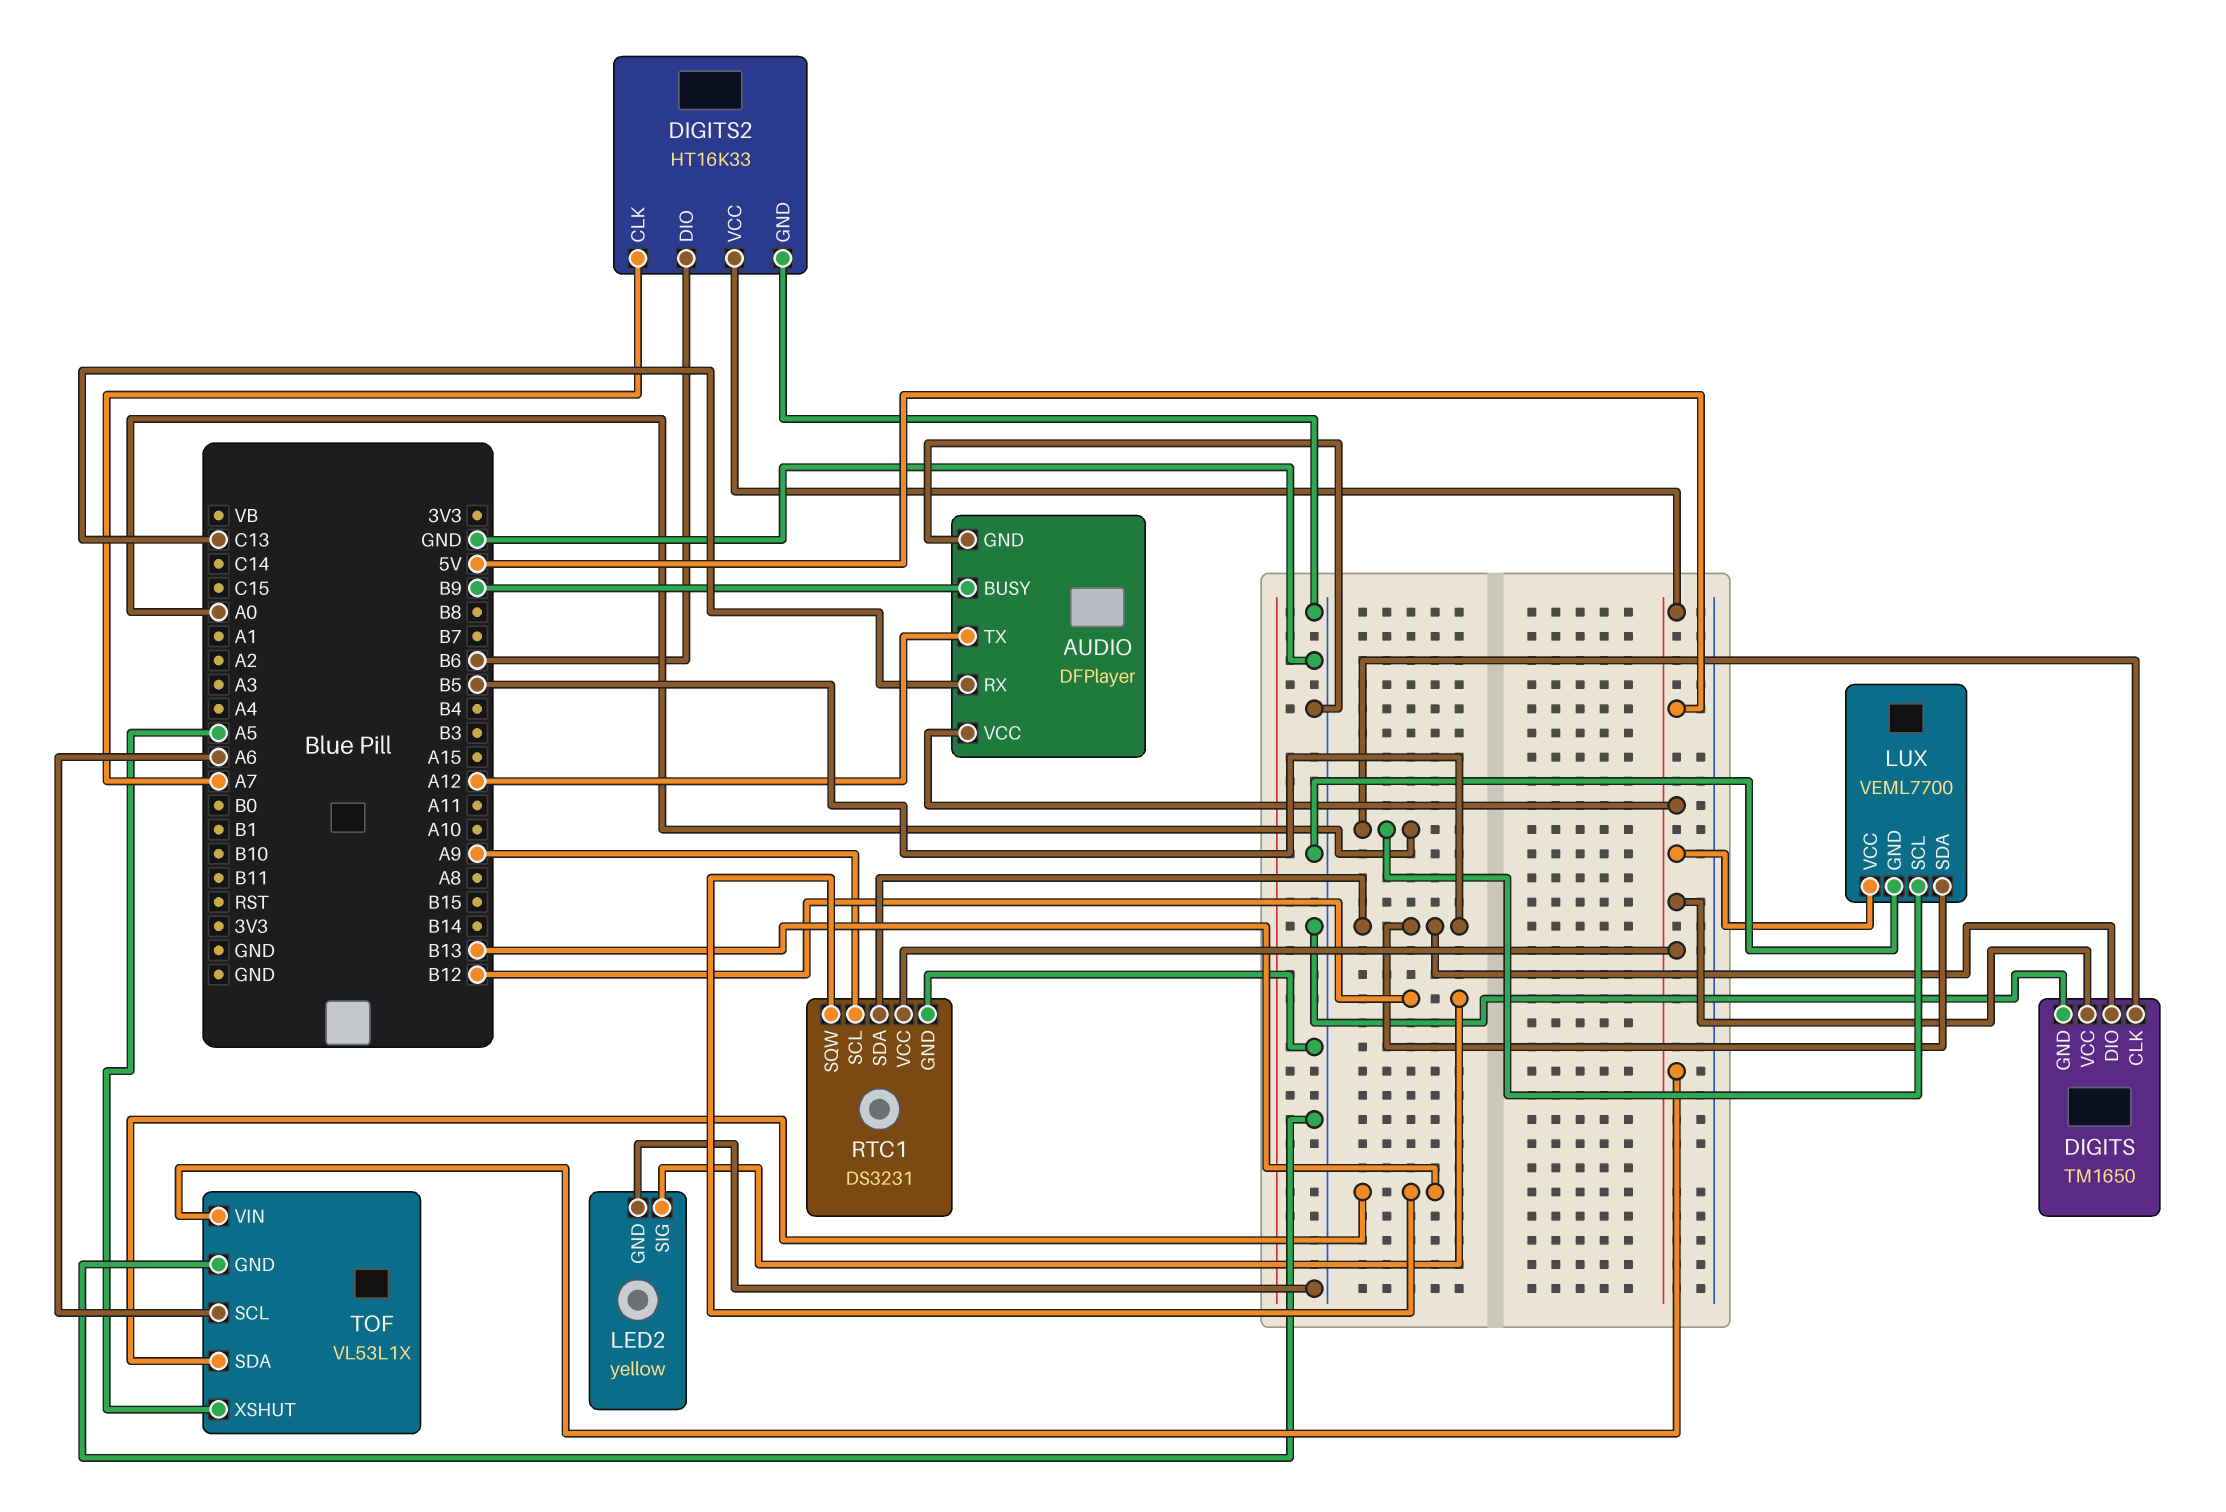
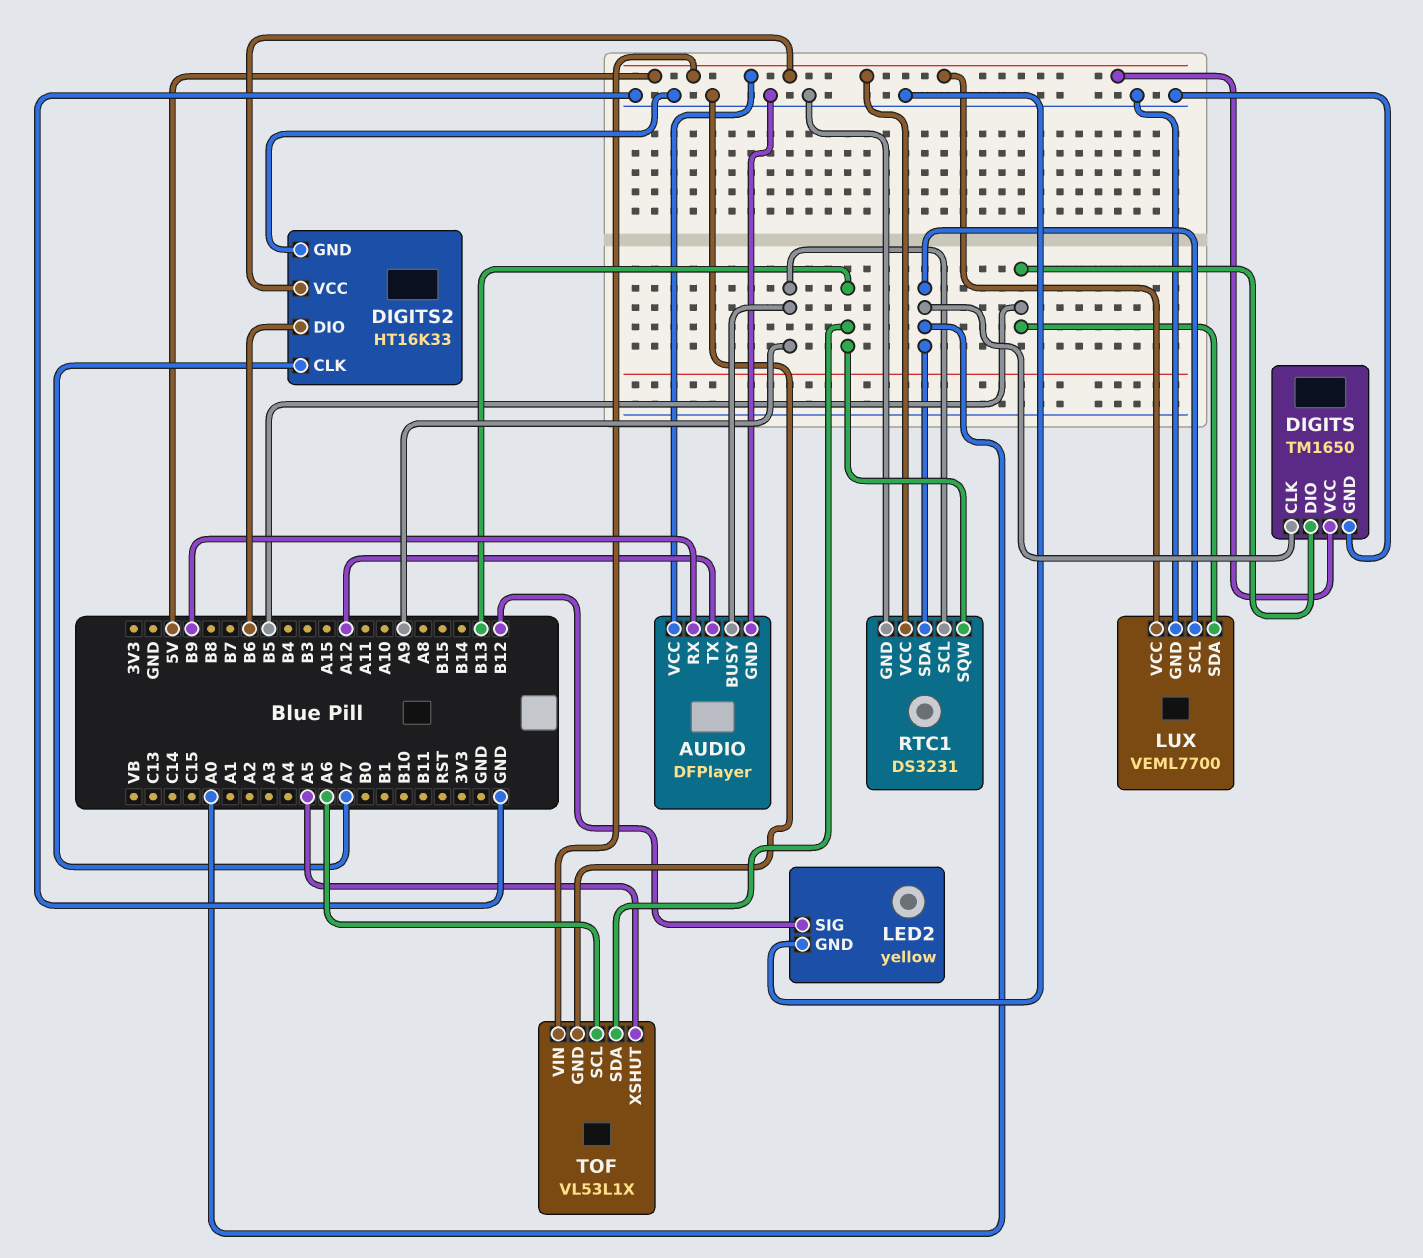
AUDIO pin BUSY: B9 -> A9
AUDIO pin RX: C13 -> B9
RTC1 pin SDA: B5 -> A0

